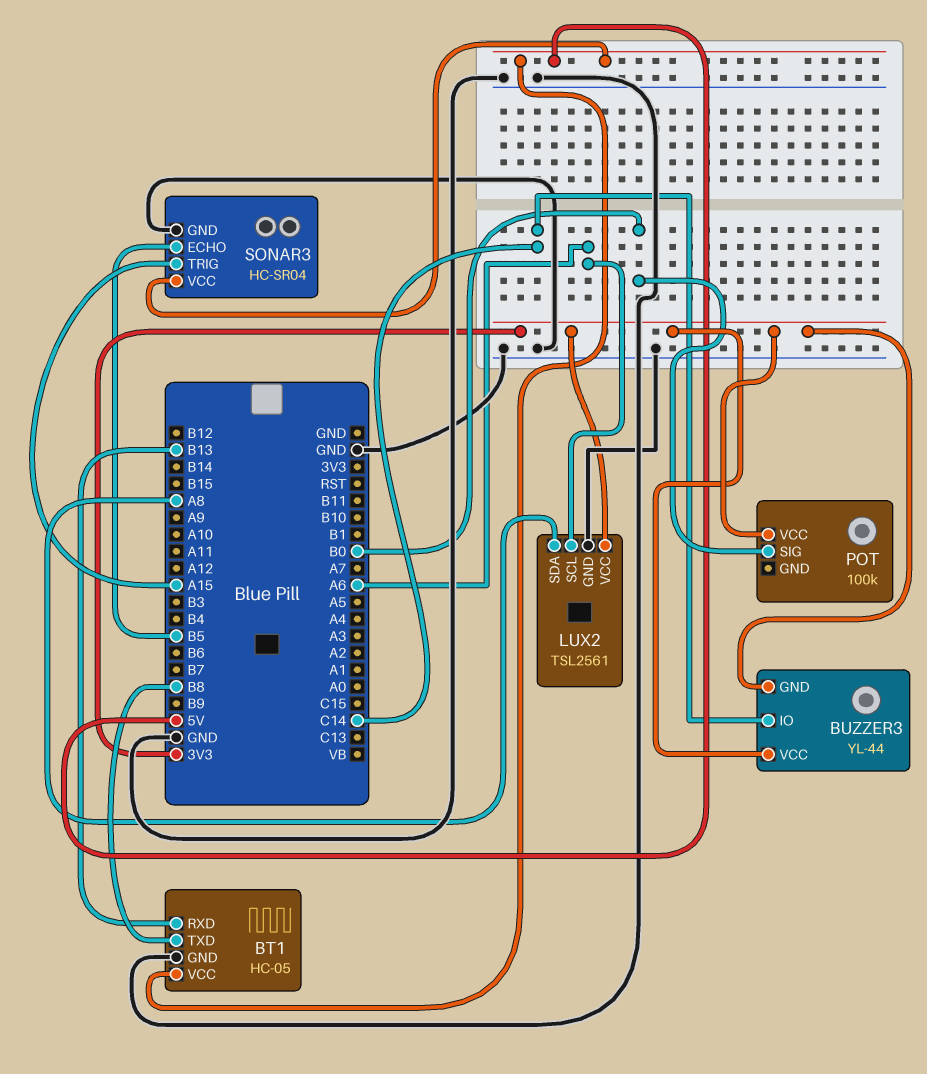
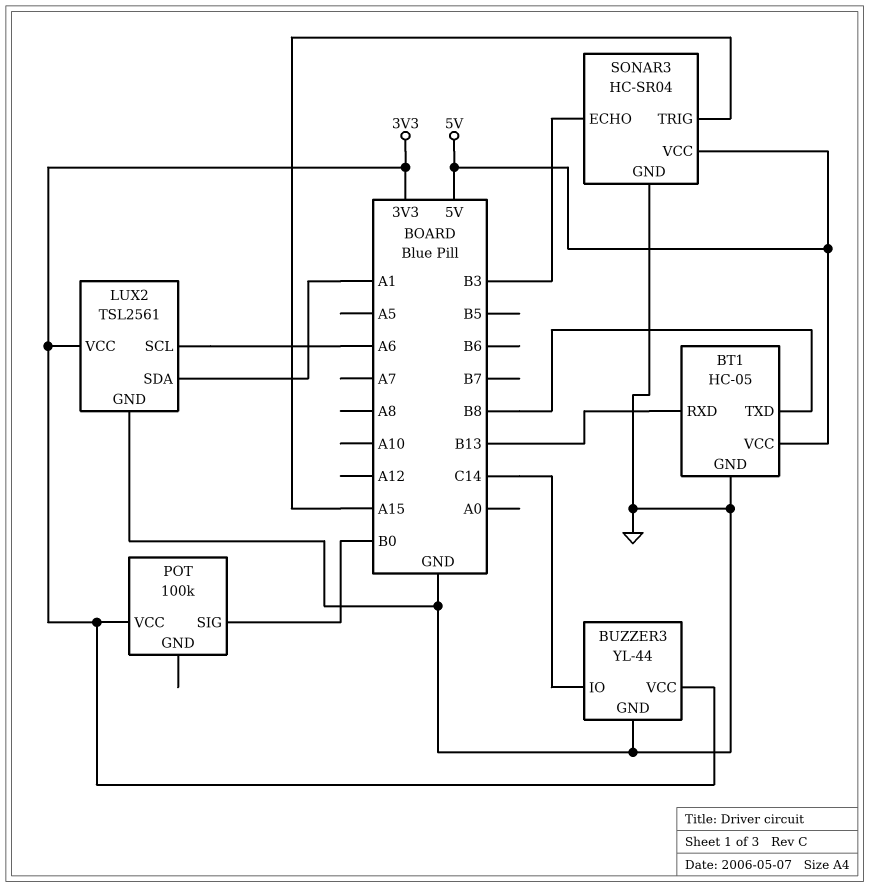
BUZZER3 pin GND: 3V3 -> GND
LUX2 pin SDA: A8 -> A1
SONAR3 pin ECHO: B5 -> B3

